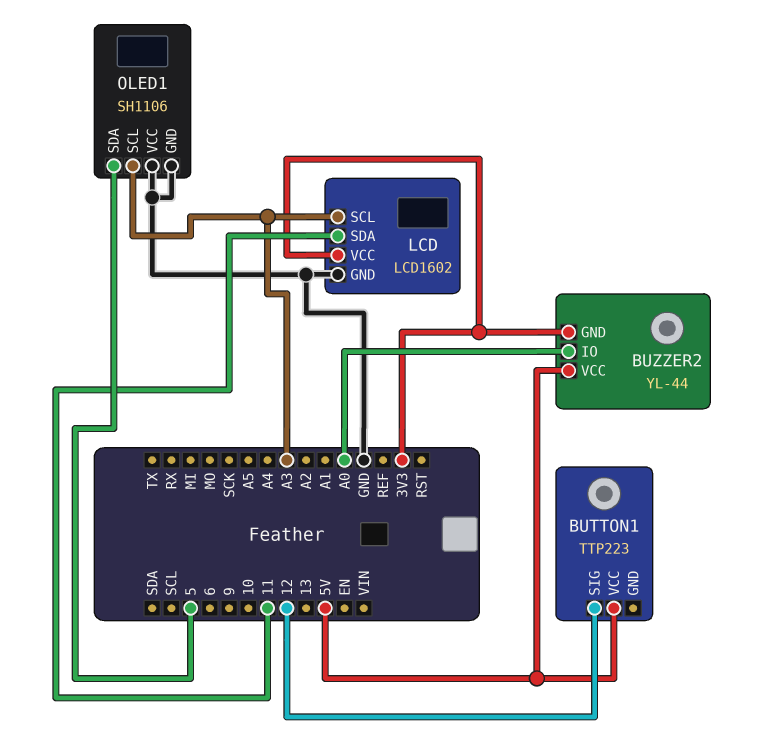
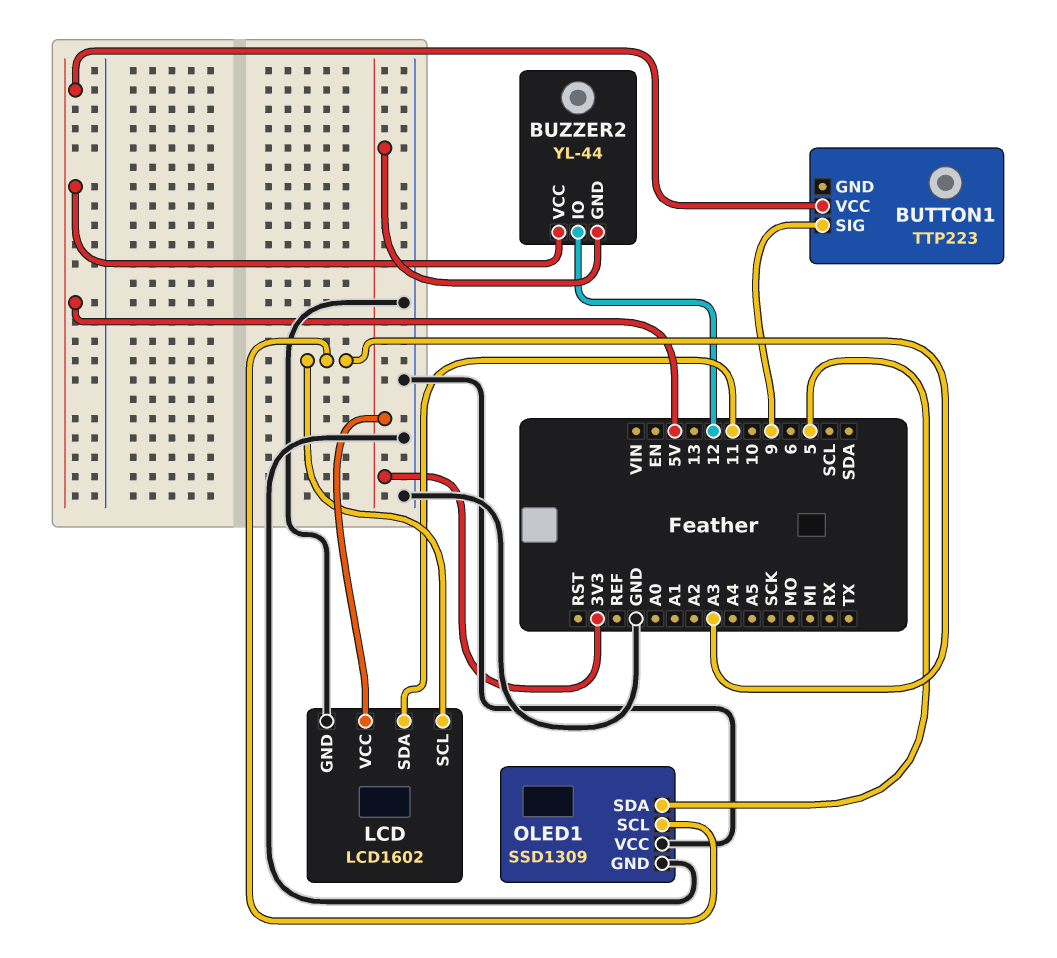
BUTTON1 pin SIG: 12 -> 9
BUZZER2 pin IO: A0 -> 12
OLED1: SH1106 -> SSD1309

